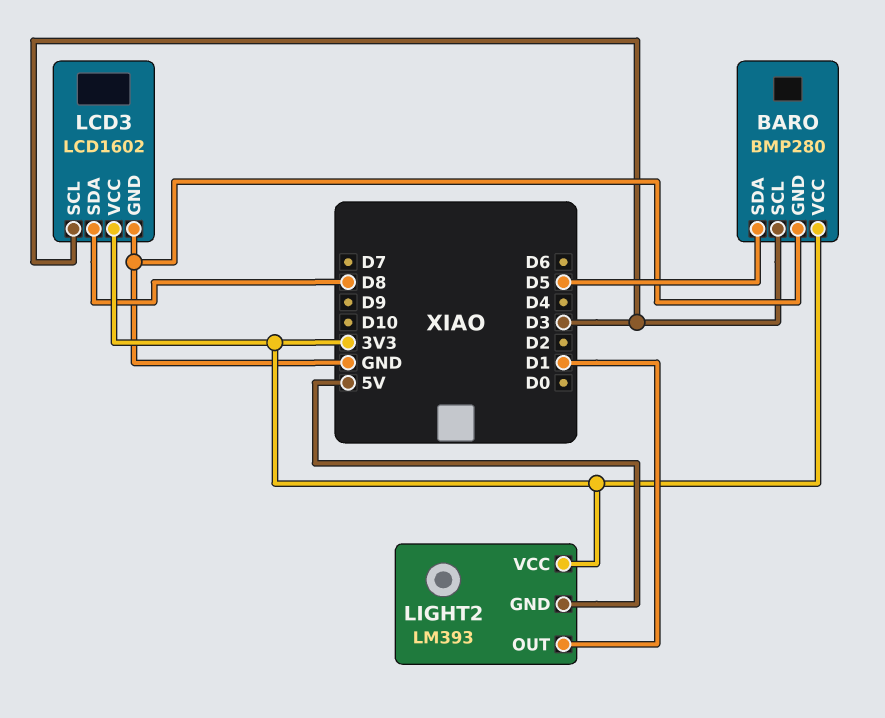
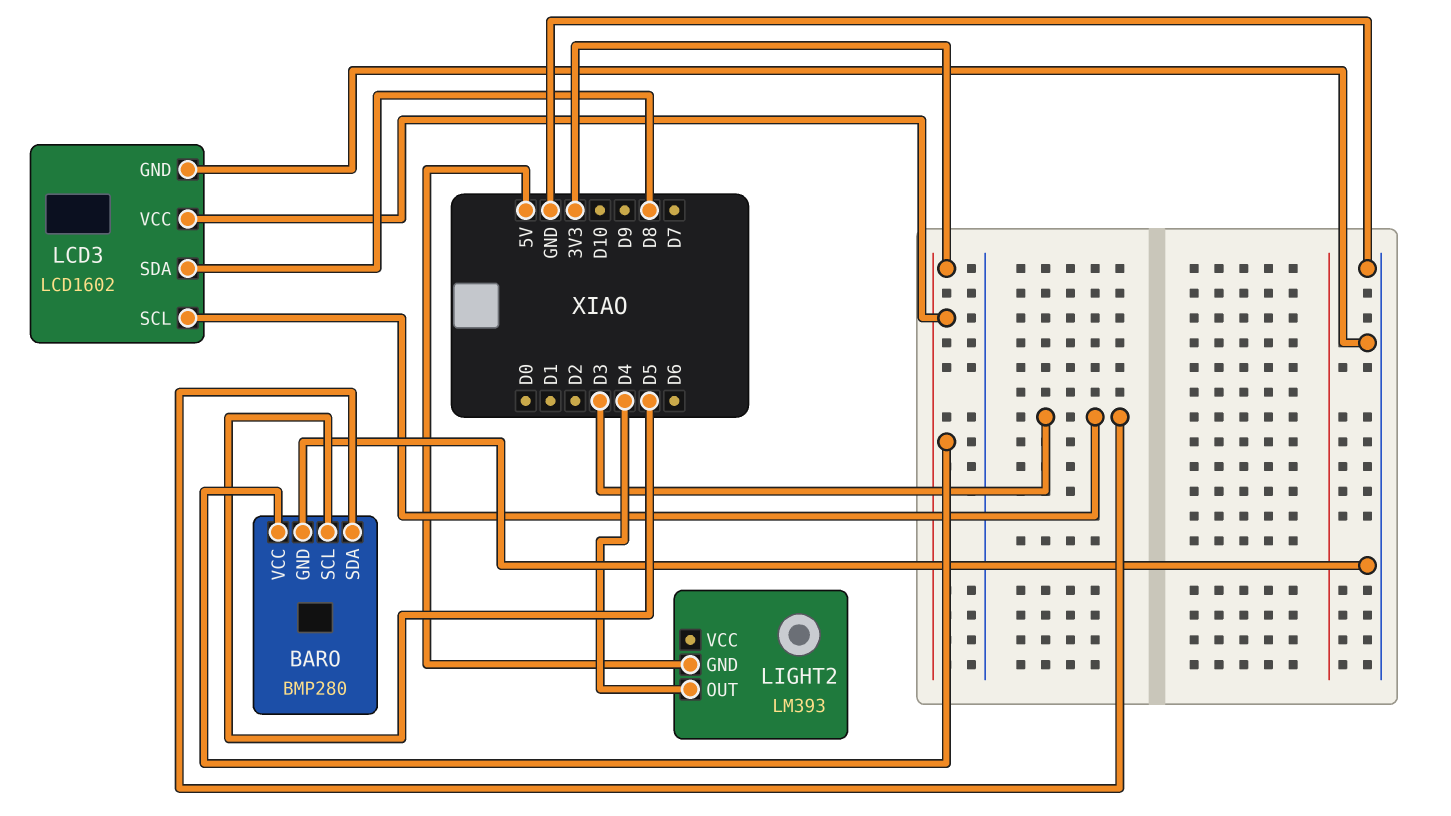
BARO pin SCL: D3 -> D5
BARO pin SDA: D5 -> D3
LIGHT2 pin OUT: D1 -> D4
LIGHT2 pin VCC: 3V3 -> none

